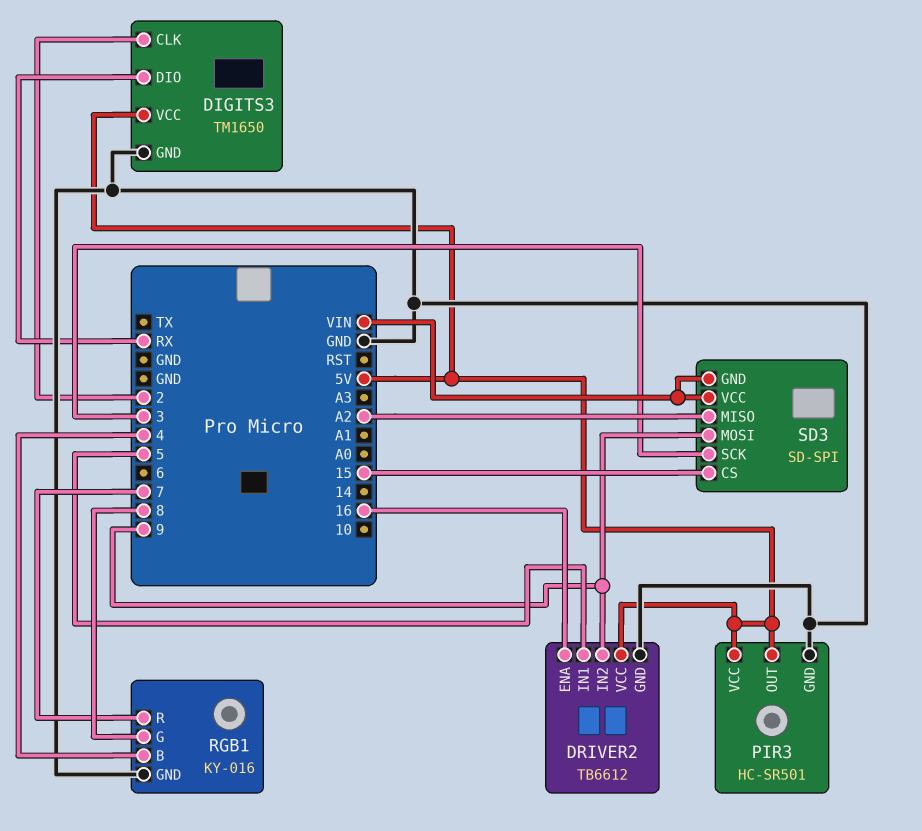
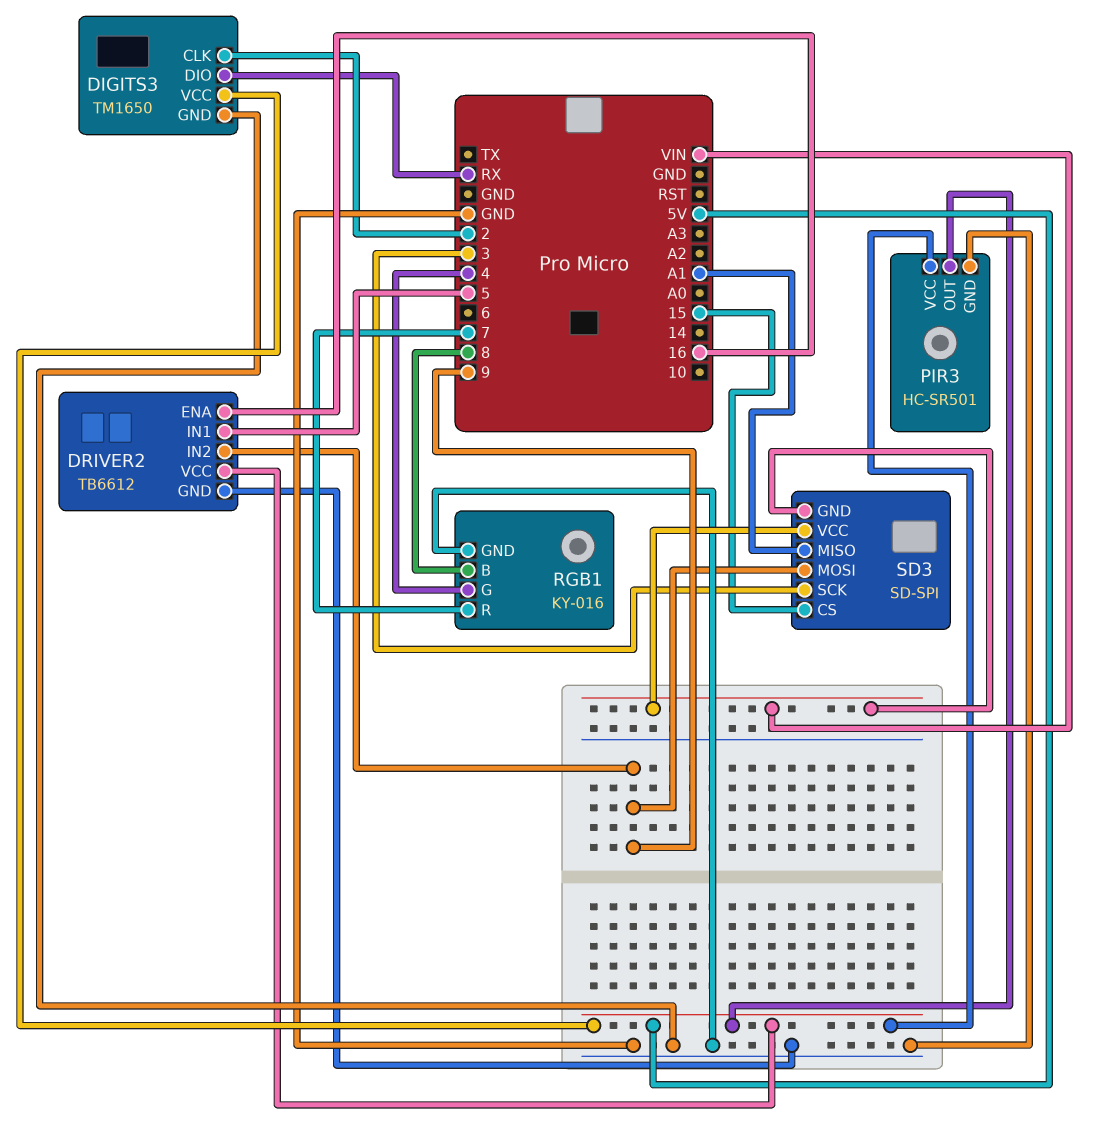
RGB1 pin B: 4 -> 8
RGB1 pin G: 8 -> 4
SD3 pin MISO: A2 -> A1

